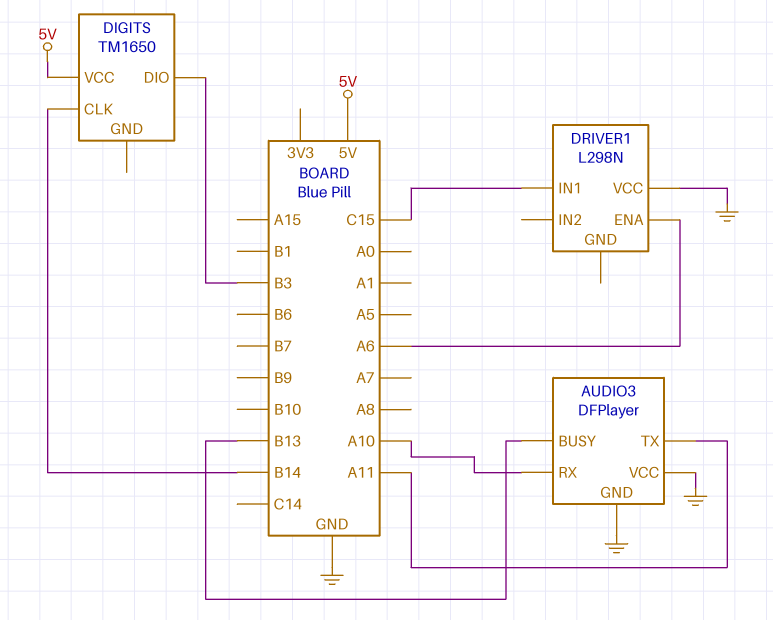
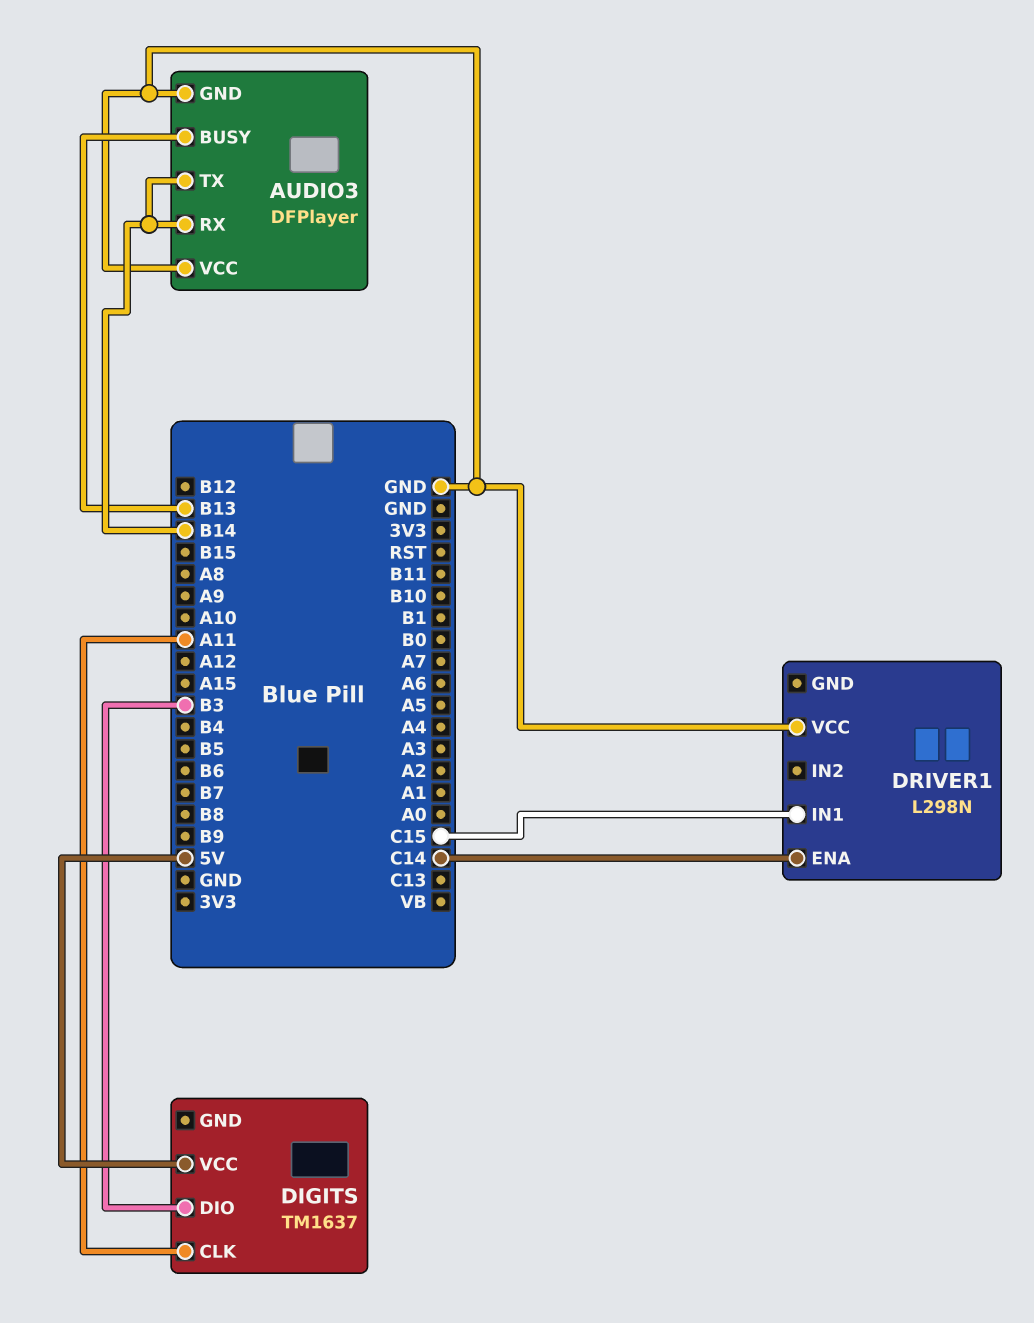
AUDIO3 pin RX: A10 -> B14
AUDIO3 pin TX: A11 -> B14
DIGITS: TM1650 -> TM1637
DIGITS pin CLK: B14 -> A11
DRIVER1 pin ENA: A6 -> C14

